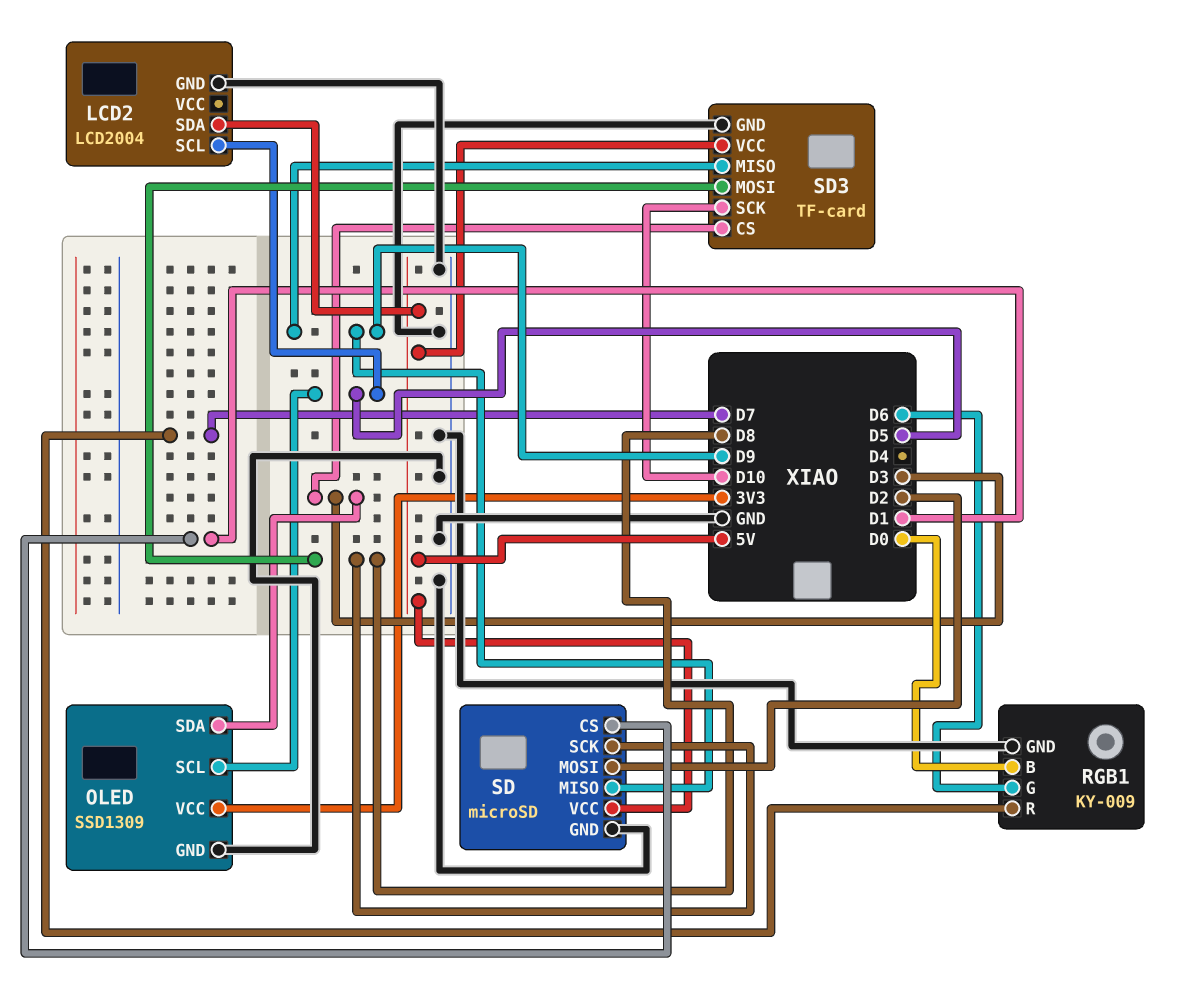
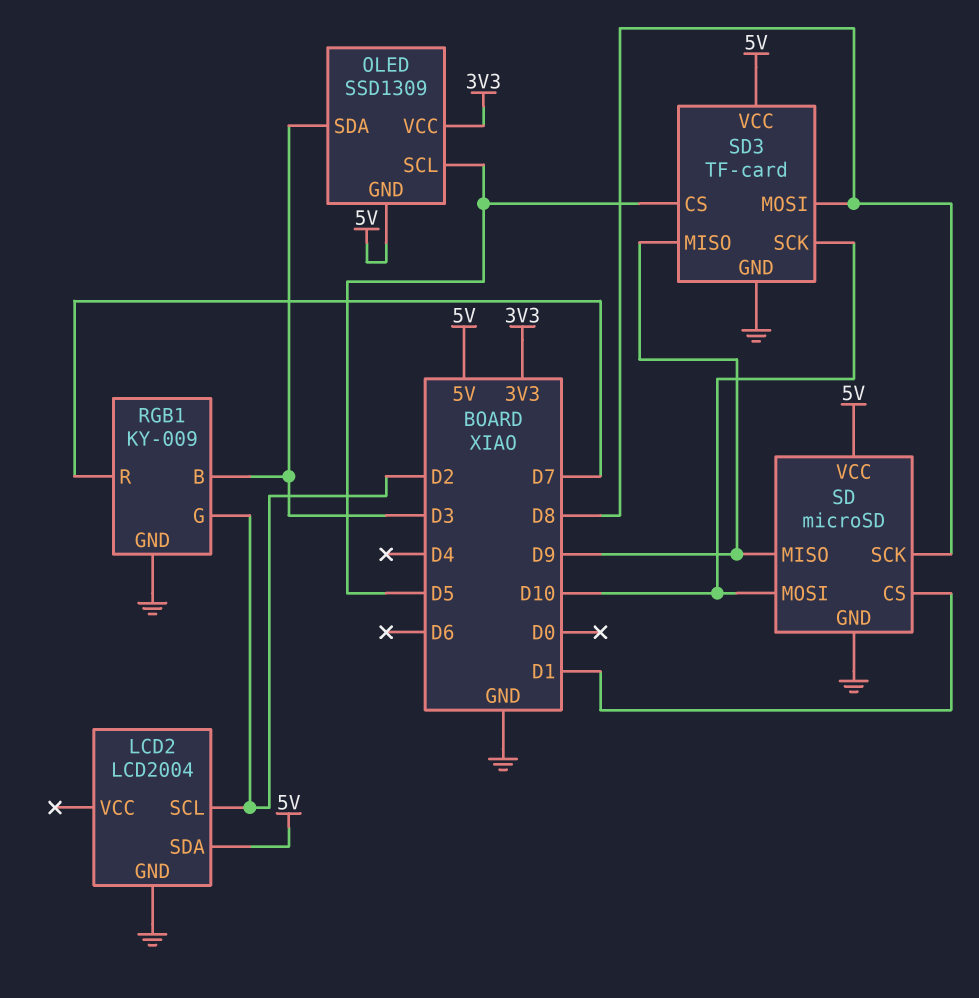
LCD2 pin SCL: D5 -> D2
OLED pin GND: GND -> 5V
RGB1 pin B: D0 -> D3
RGB1 pin G: D6 -> D2
SD pin MOSI: D2 -> D10
SD3 pin CS: D3 -> D5

